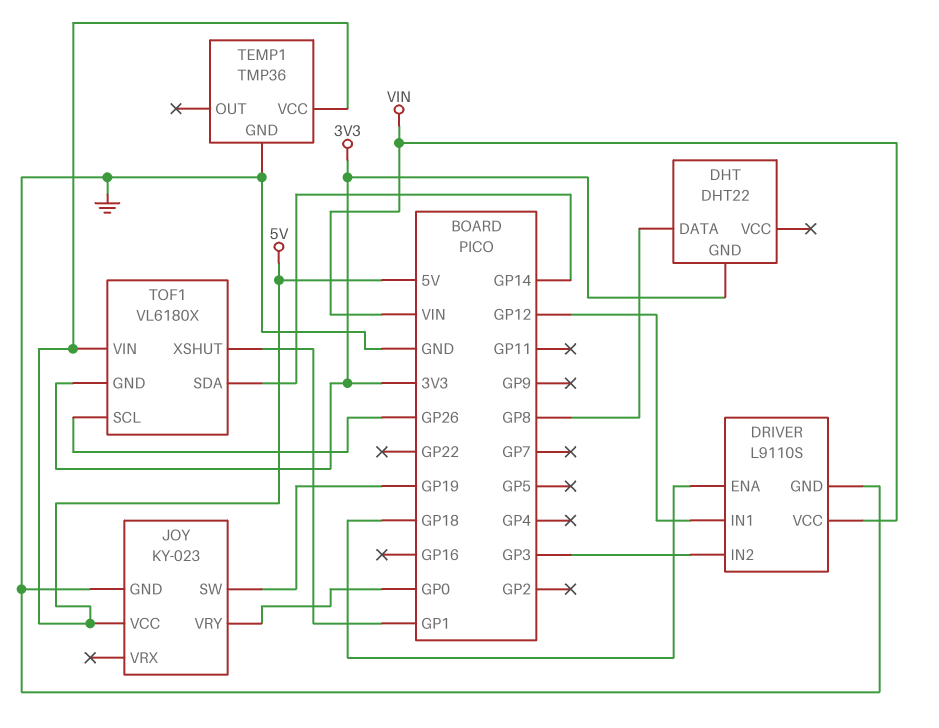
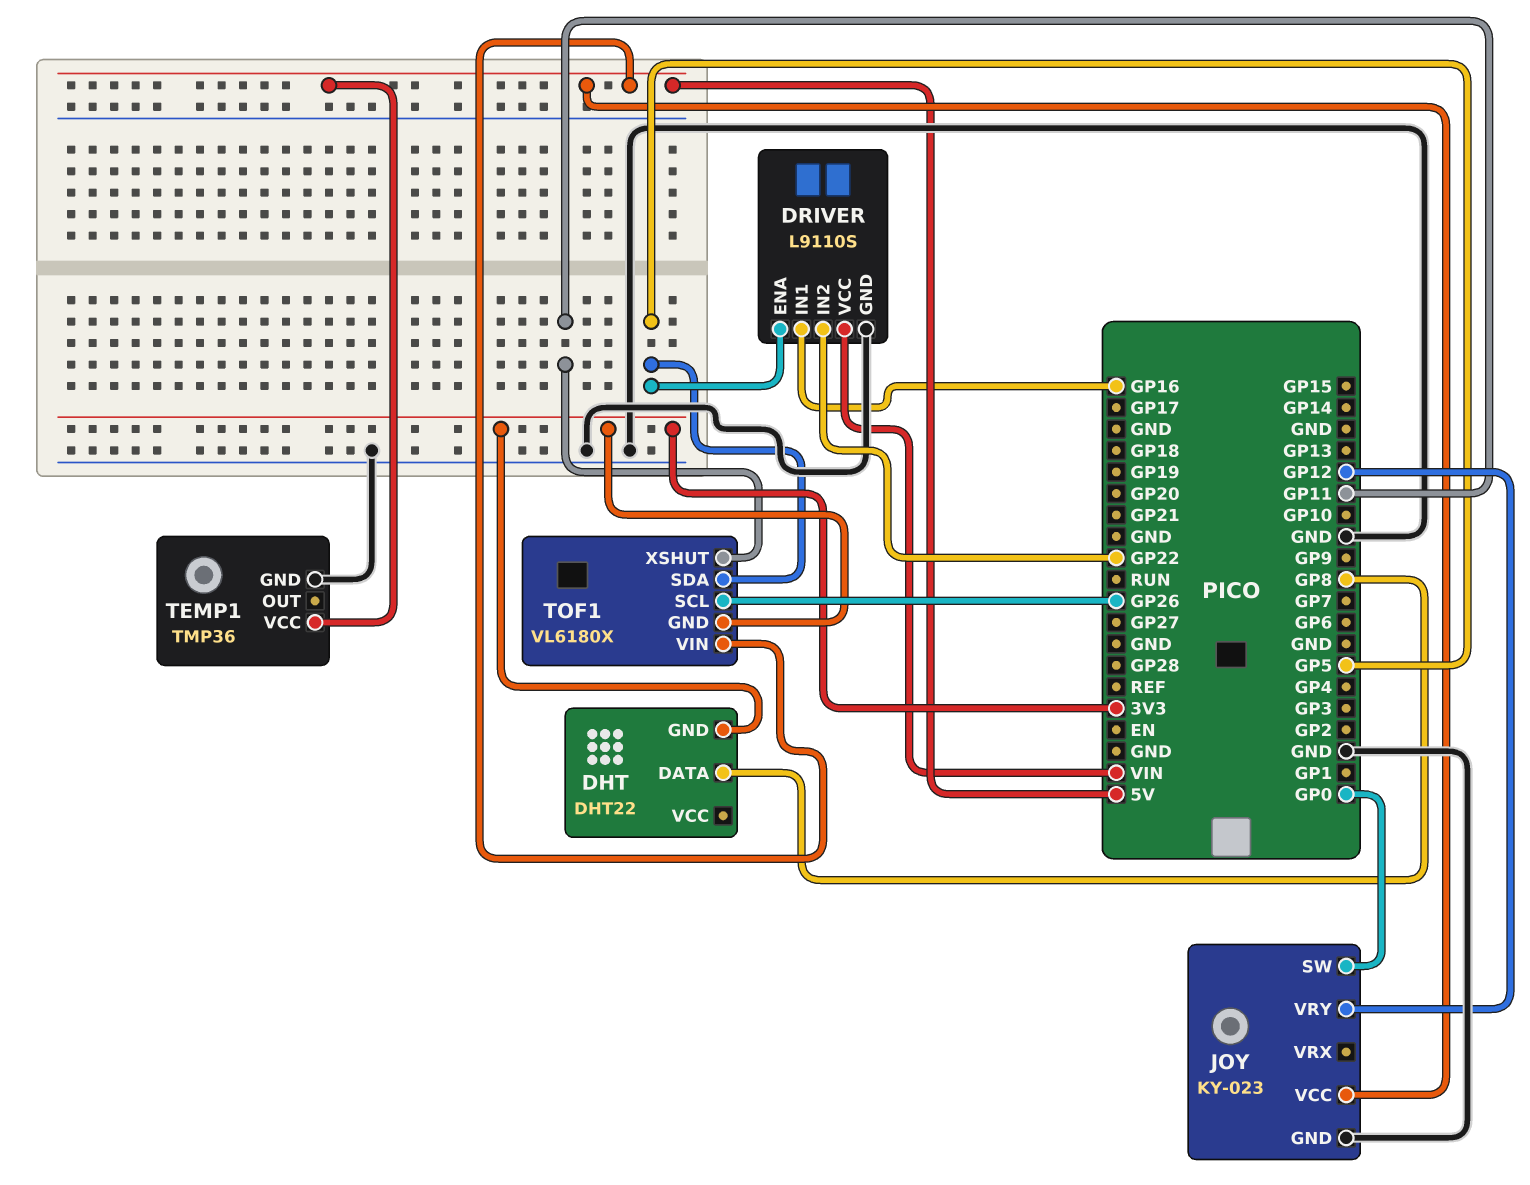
DRIVER pin ENA: GP18 -> GP5
DRIVER pin IN1: GP12 -> GP16
DRIVER pin IN2: GP3 -> GP22
JOY pin SW: GP19 -> GP0
JOY pin VRY: GP0 -> GP12
TOF1 pin SDA: GP14 -> GP5
TOF1 pin XSHUT: GP1 -> GP11

